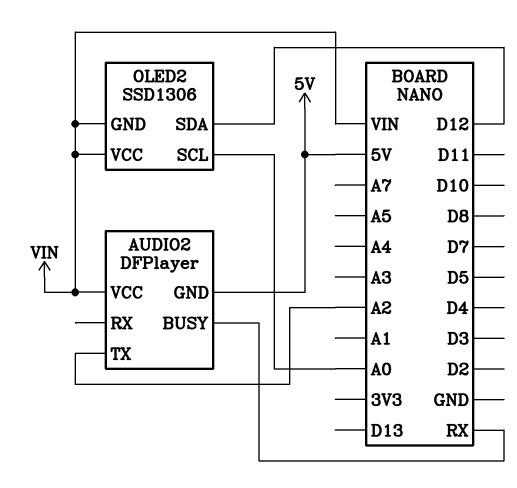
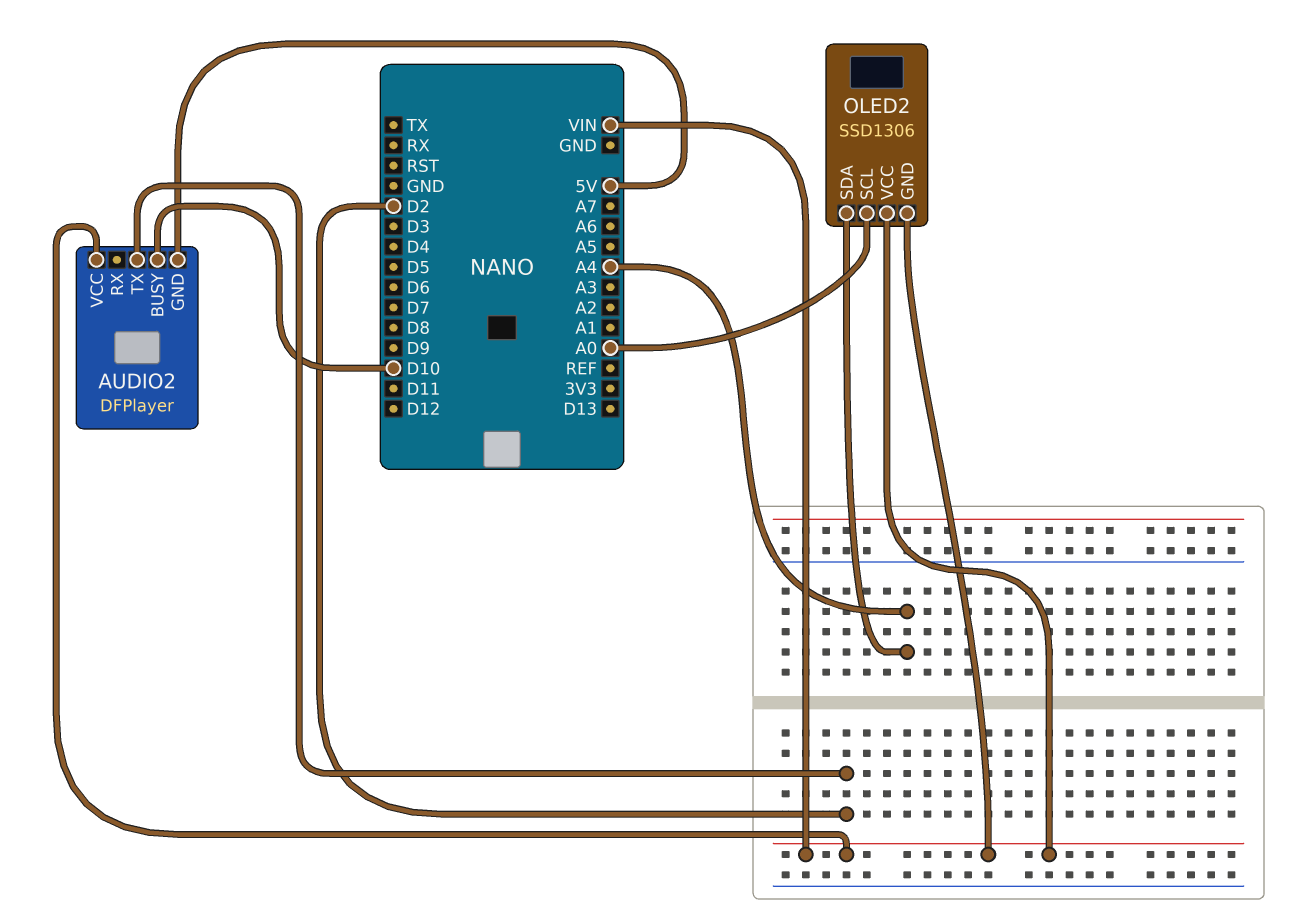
AUDIO2 pin BUSY: RX -> D10
AUDIO2 pin TX: A2 -> D2
OLED2 pin SDA: D12 -> A4

